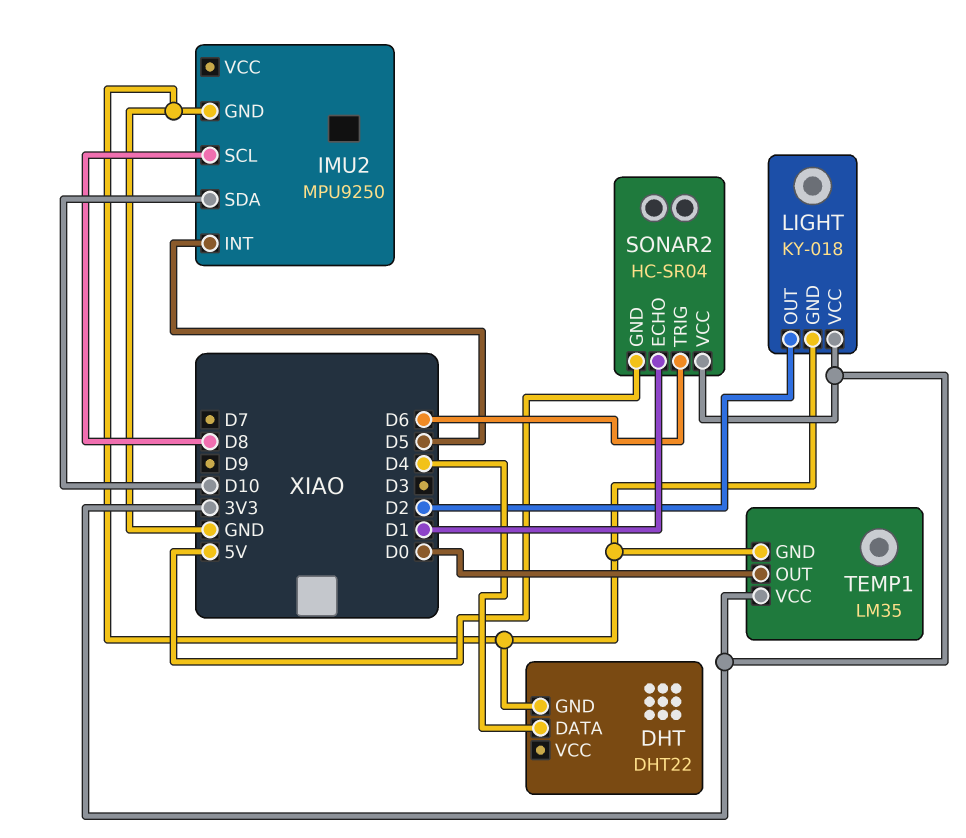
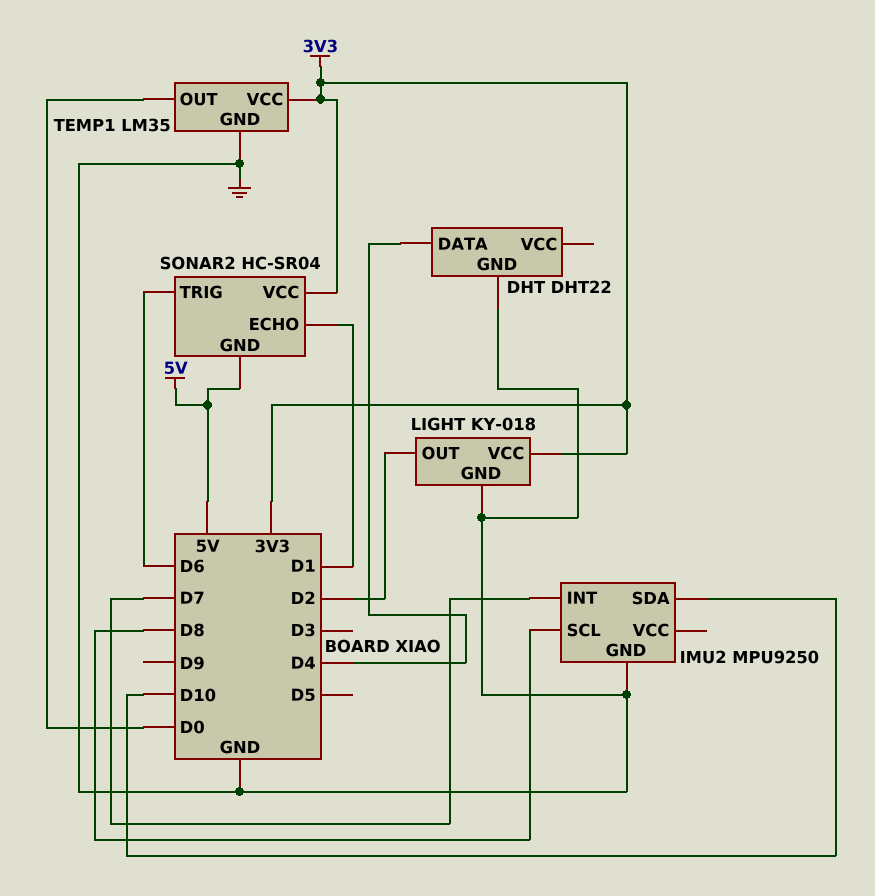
IMU2 pin INT: D5 -> D7

